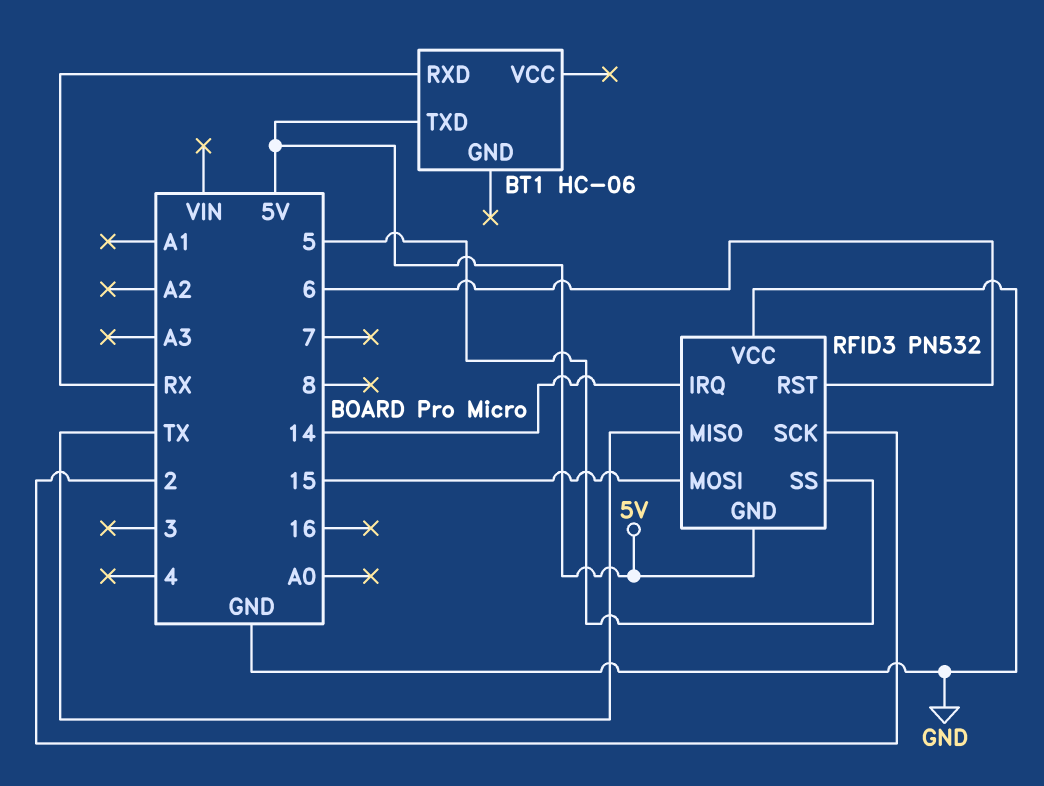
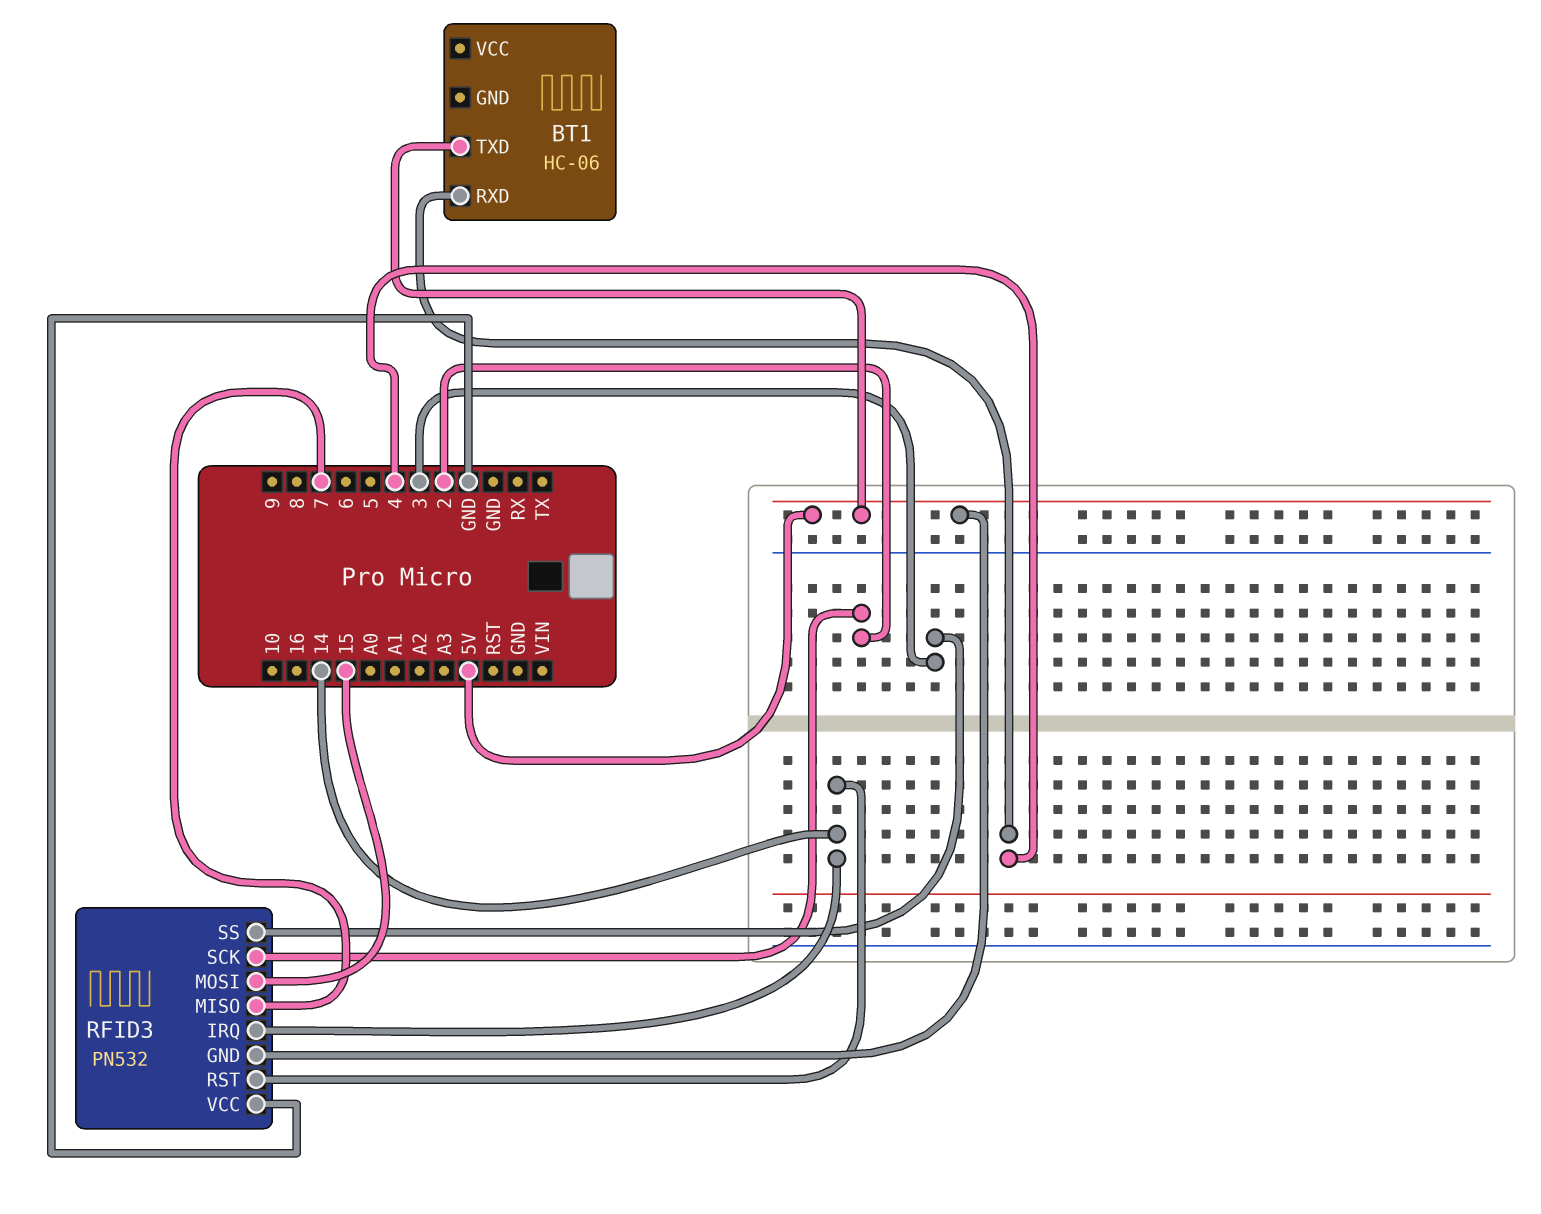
BT1 pin RXD: RX -> 4
RFID3 pin MISO: TX -> 7
RFID3 pin RST: 6 -> 14
RFID3 pin SS: 5 -> 3

